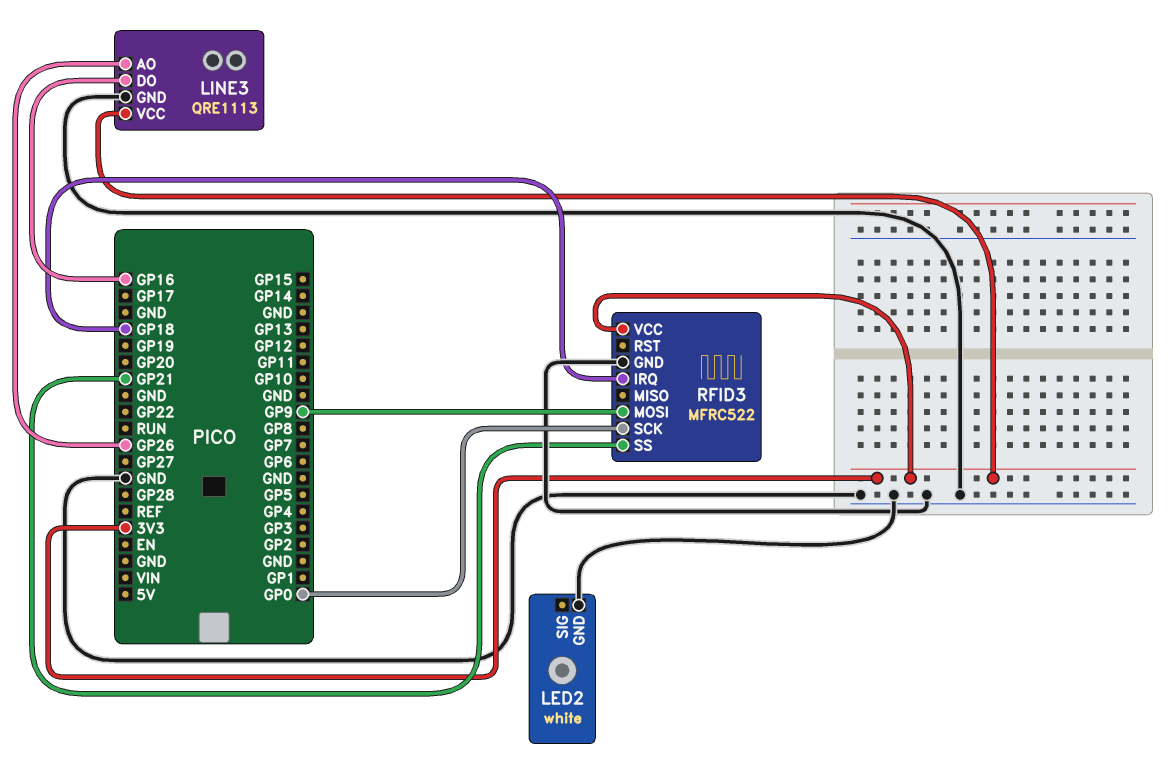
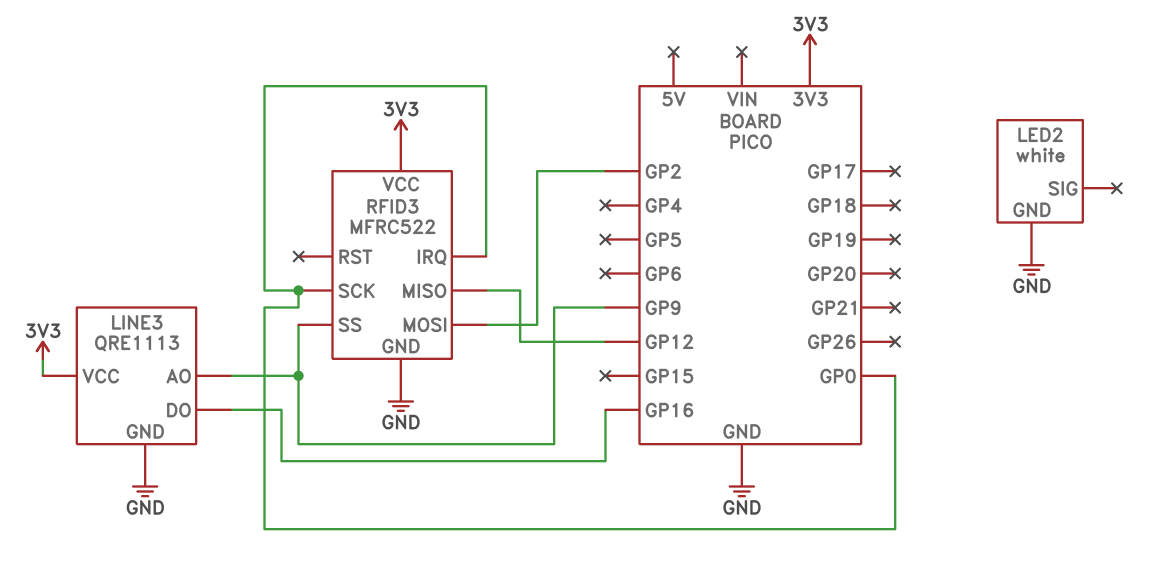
LINE3 pin AO: GP26 -> GP9
RFID3 pin IRQ: GP18 -> GP0
RFID3 pin MISO: none -> GP12
RFID3 pin MOSI: GP9 -> GP2
RFID3 pin SS: GP21 -> GP9

